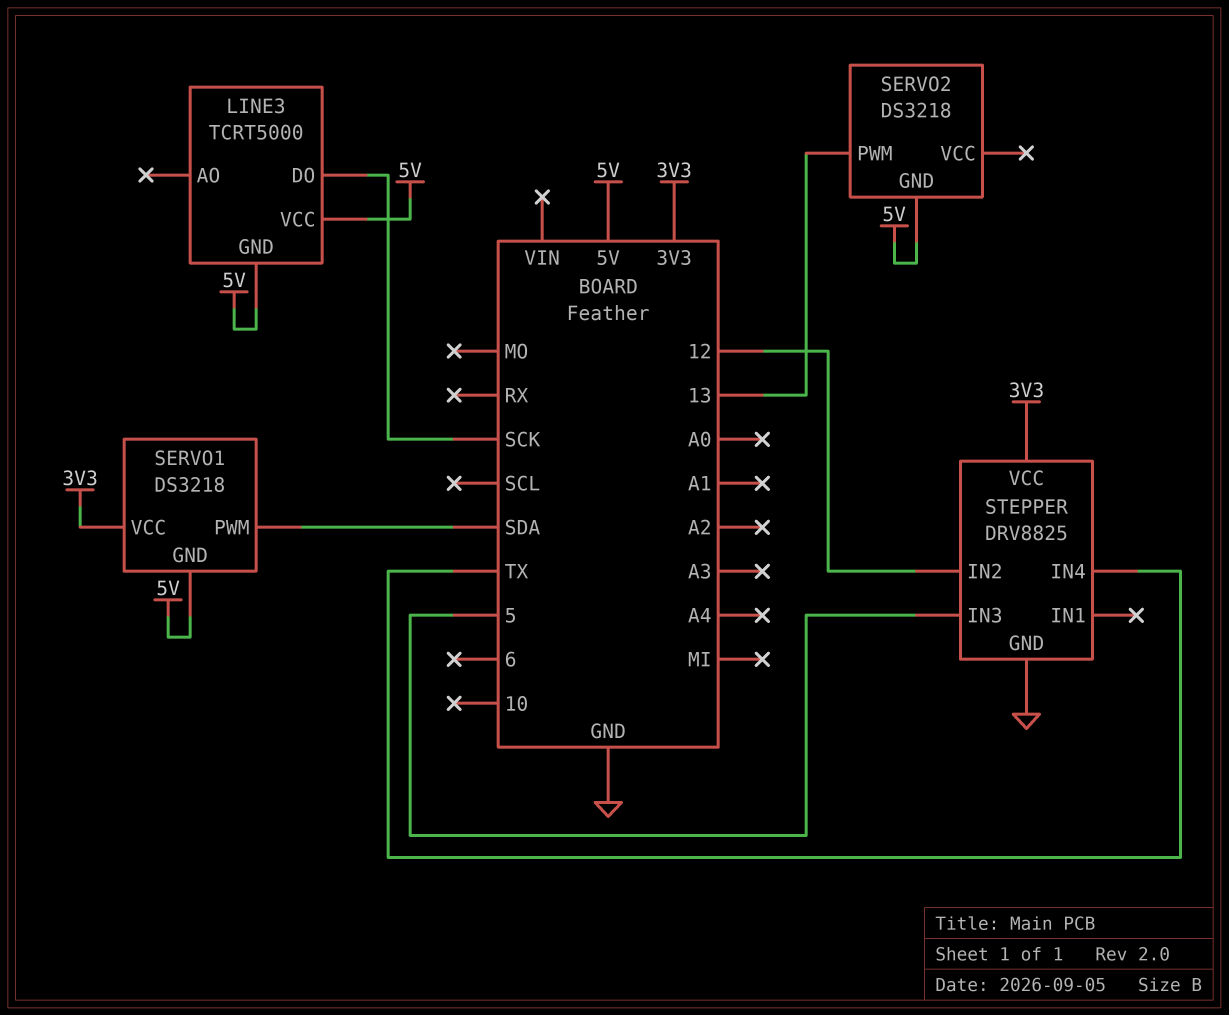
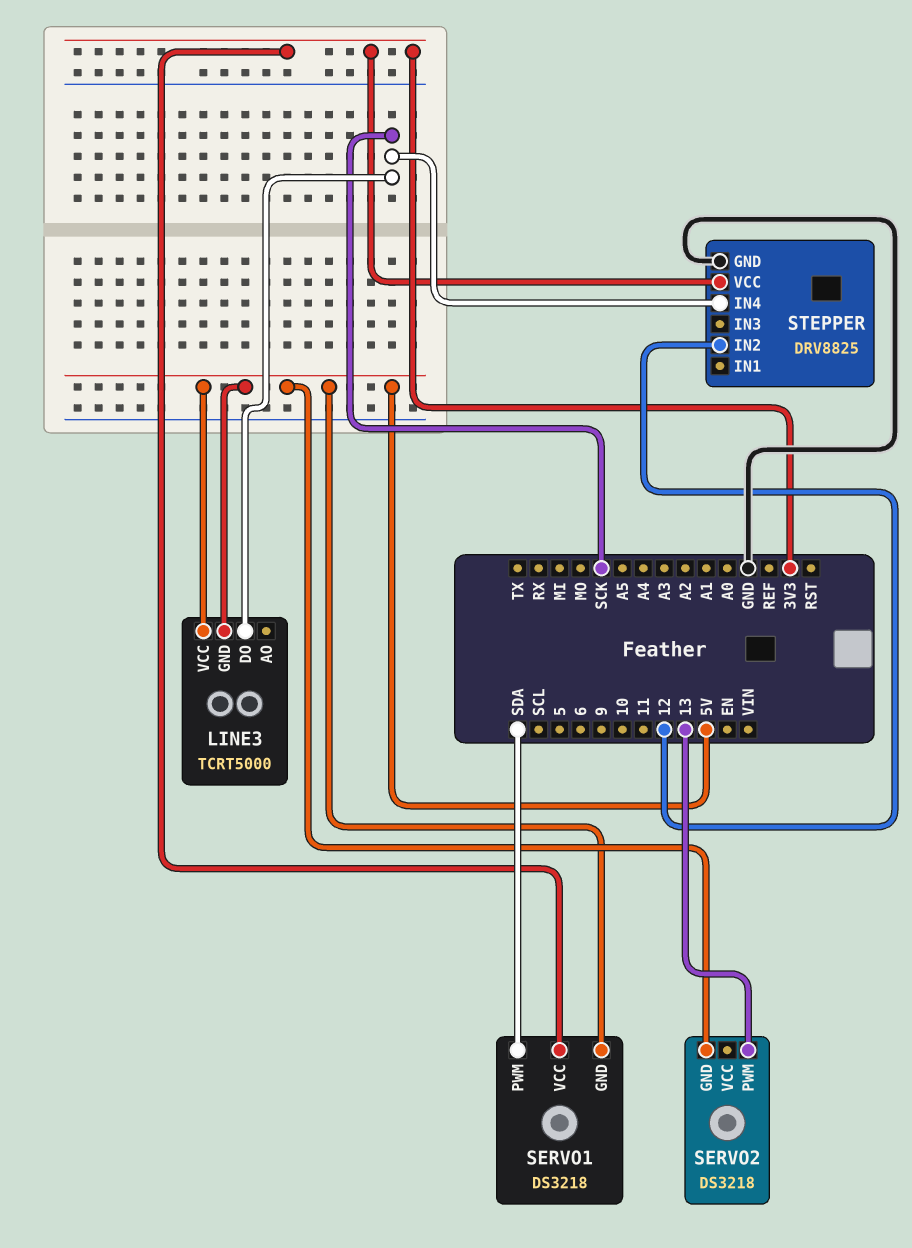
STEPPER pin IN3: 5 -> none
STEPPER pin IN4: TX -> SCK

